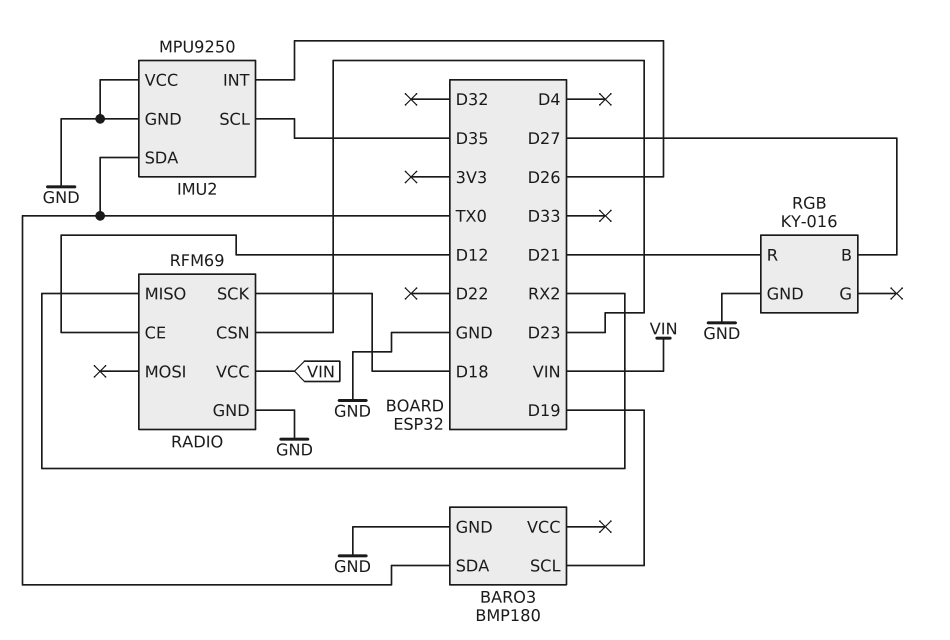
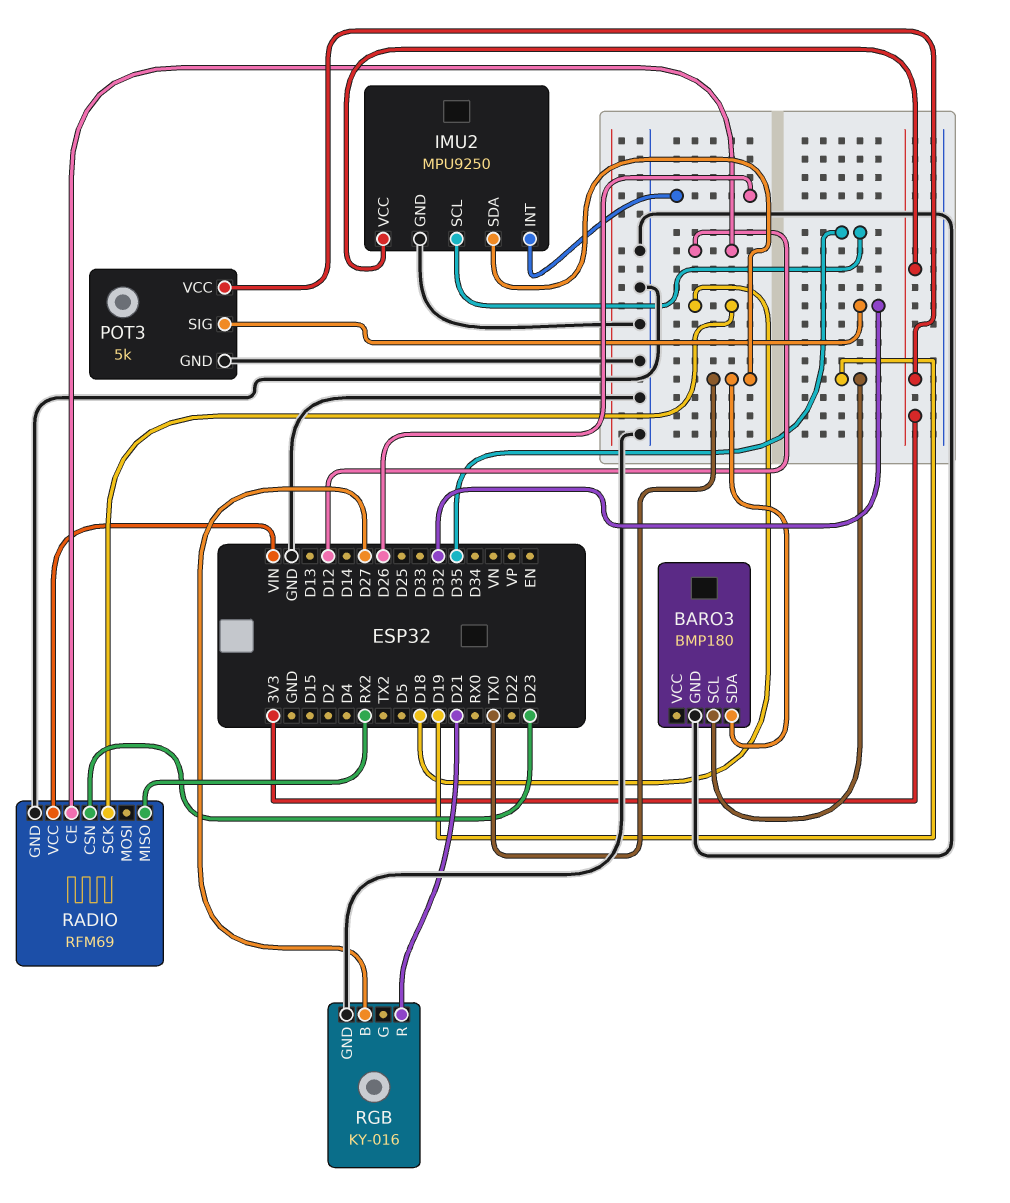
IMU2 pin VCC: GND -> 3V3
POT3: none -> 5k
POT3 pin GND: none -> GND
POT3 pin SIG: none -> D32
POT3 pin VCC: none -> 3V3

